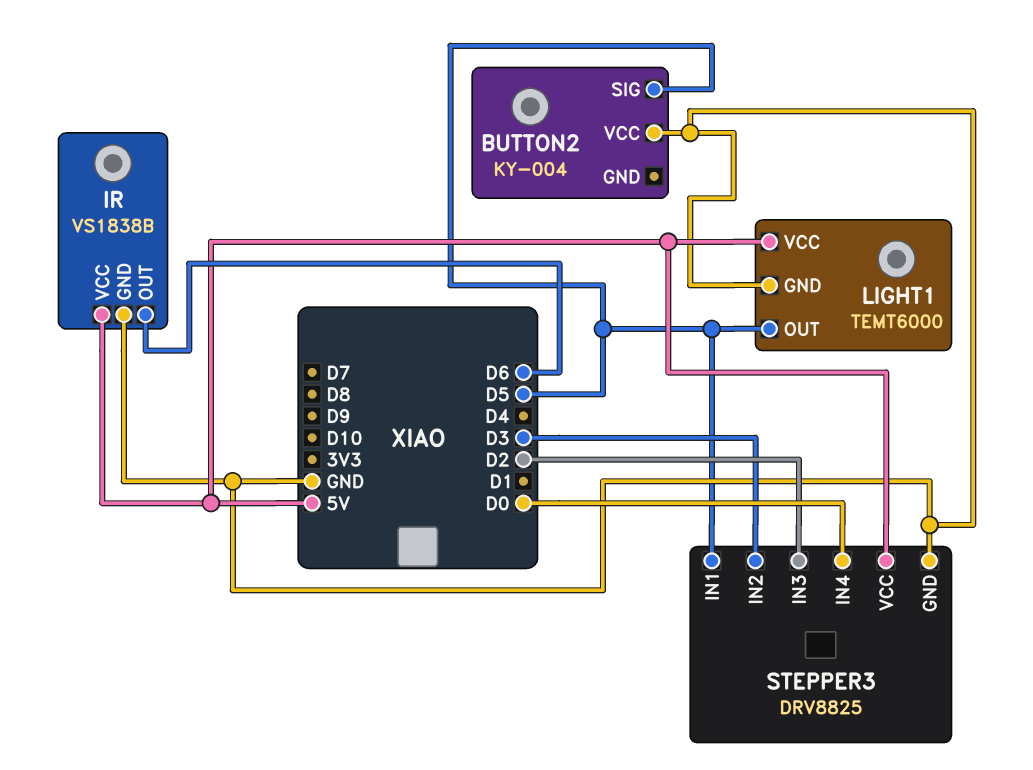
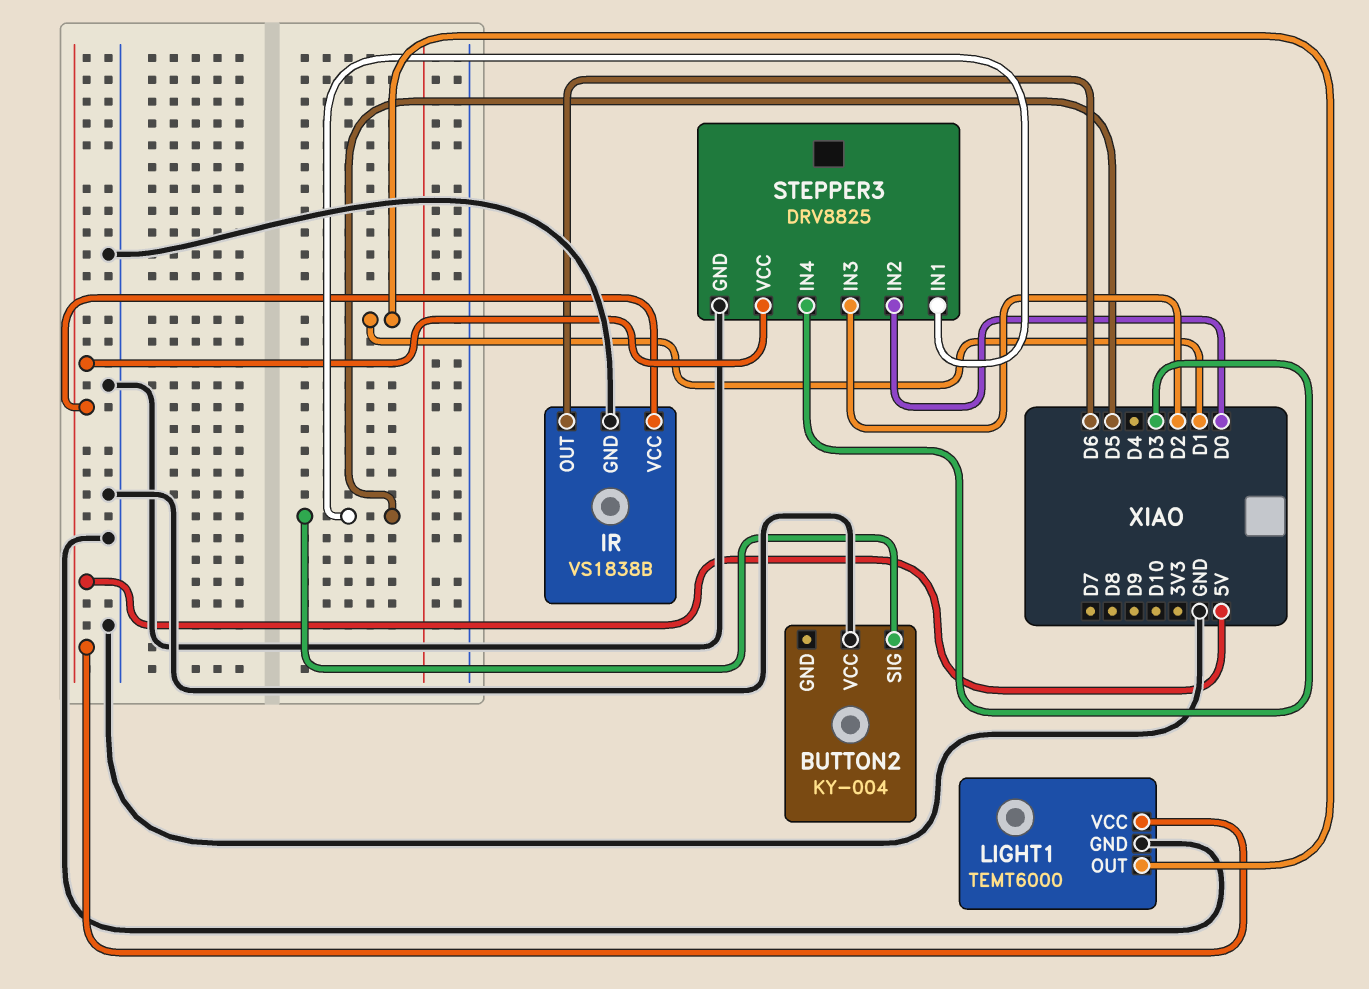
LIGHT1 pin OUT: D5 -> D1
STEPPER3 pin IN2: D3 -> D0
STEPPER3 pin IN4: D0 -> D3

